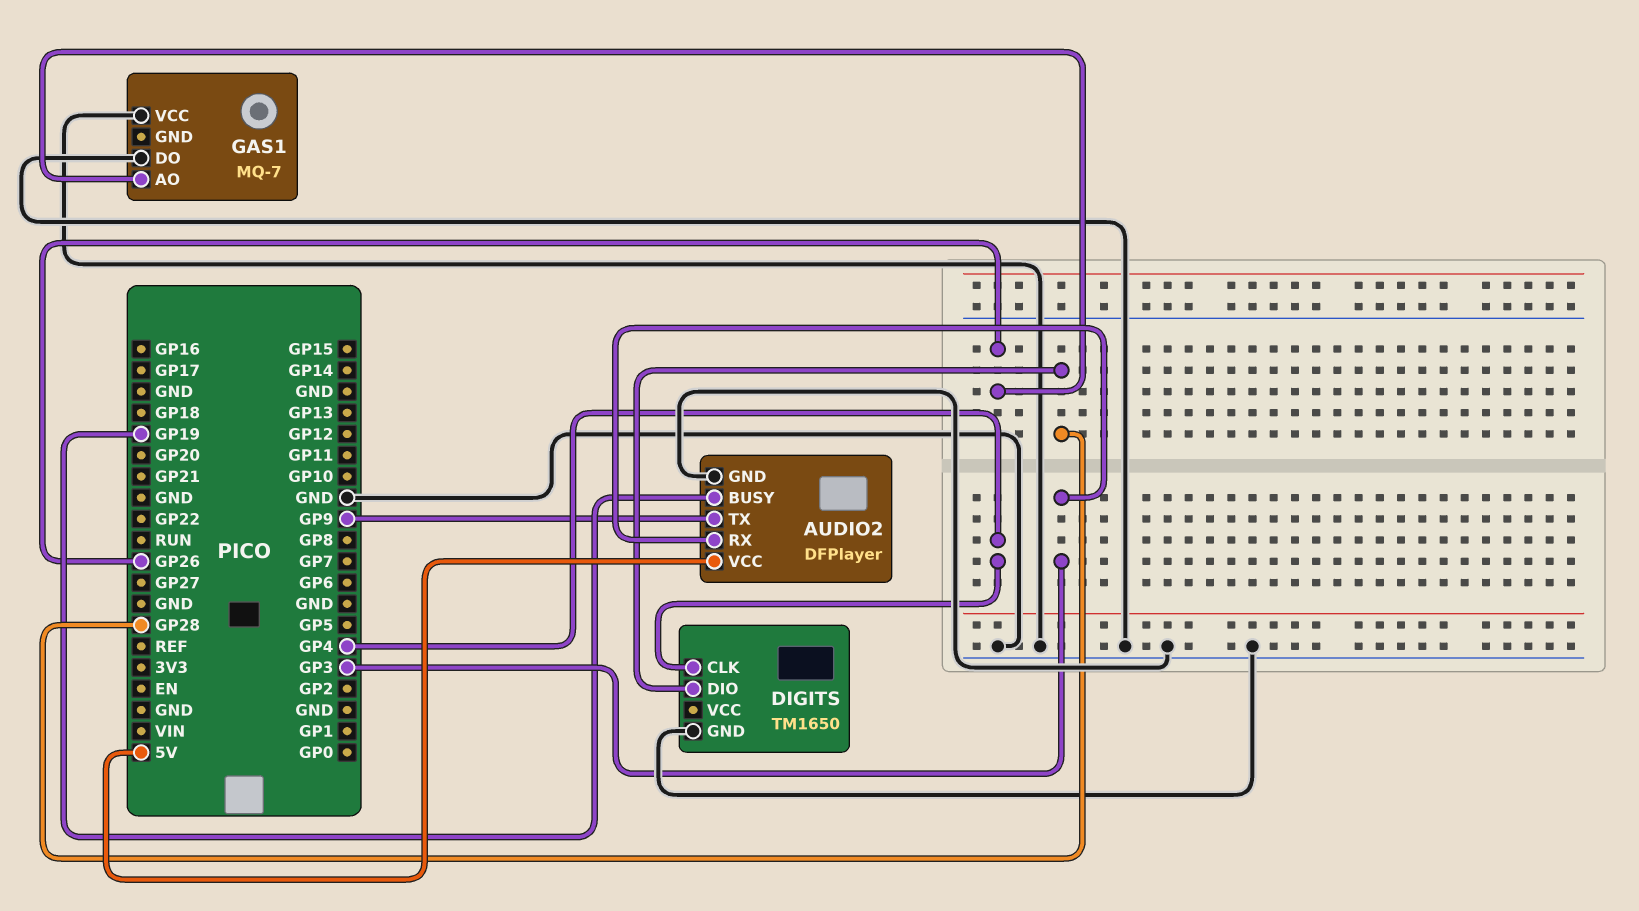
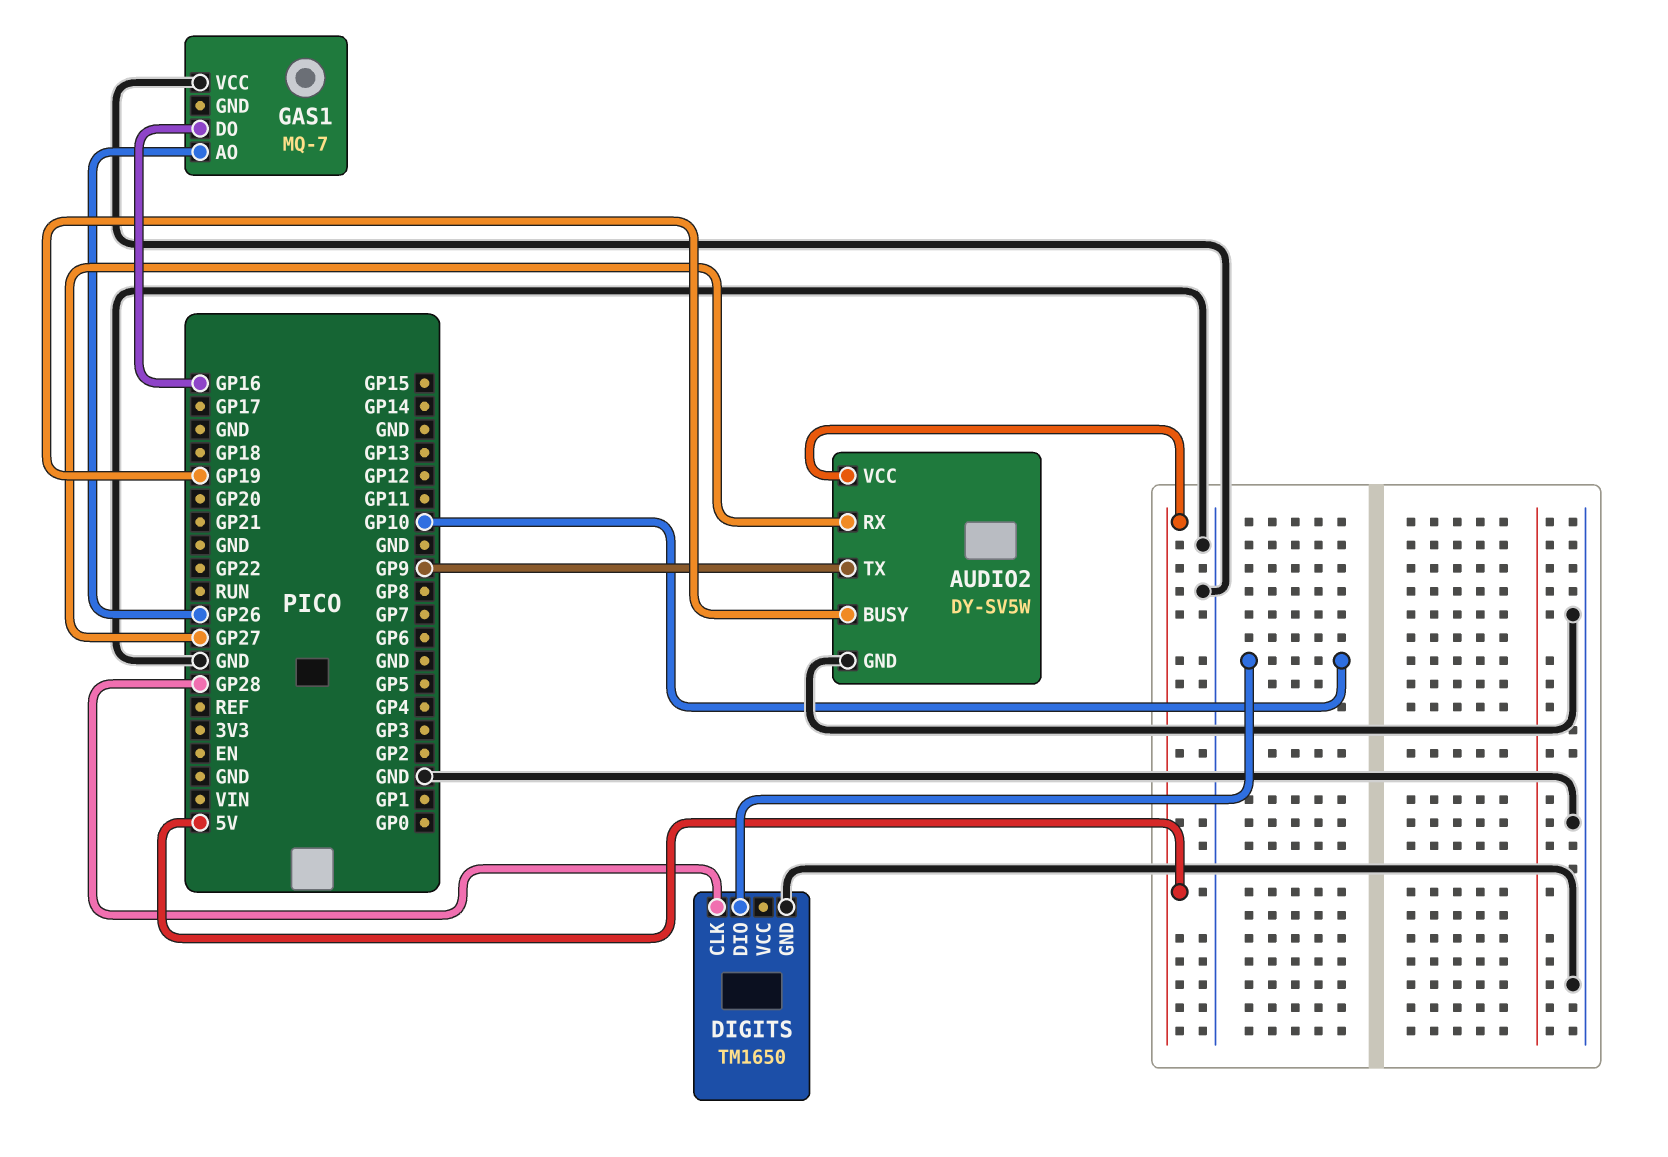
AUDIO2: DFPlayer -> DY-SV5W
AUDIO2 pin RX: GP3 -> GP27
DIGITS pin CLK: GP4 -> GP28
DIGITS pin DIO: GP28 -> GP10
GAS1 pin DO: GND -> GP16

